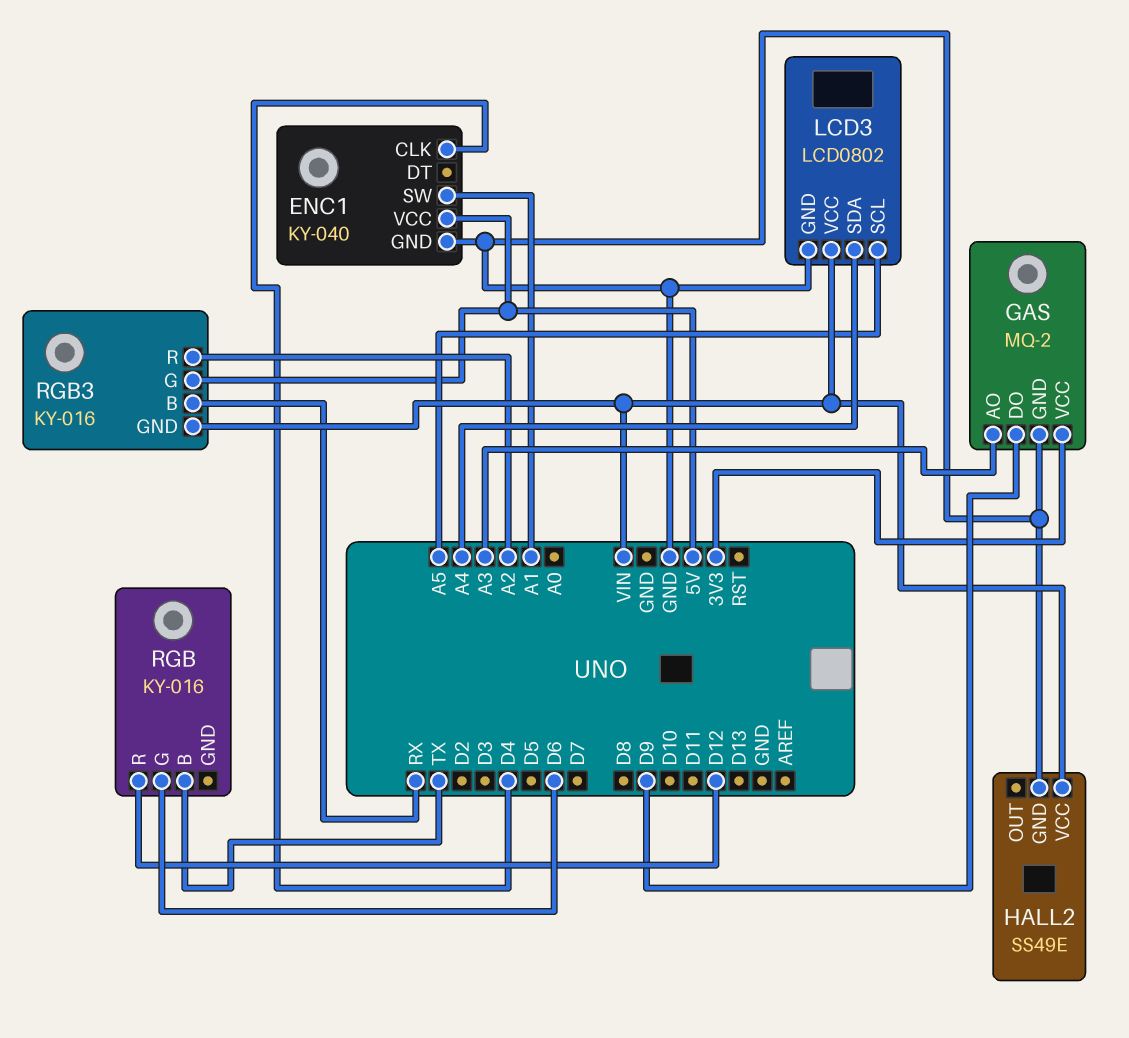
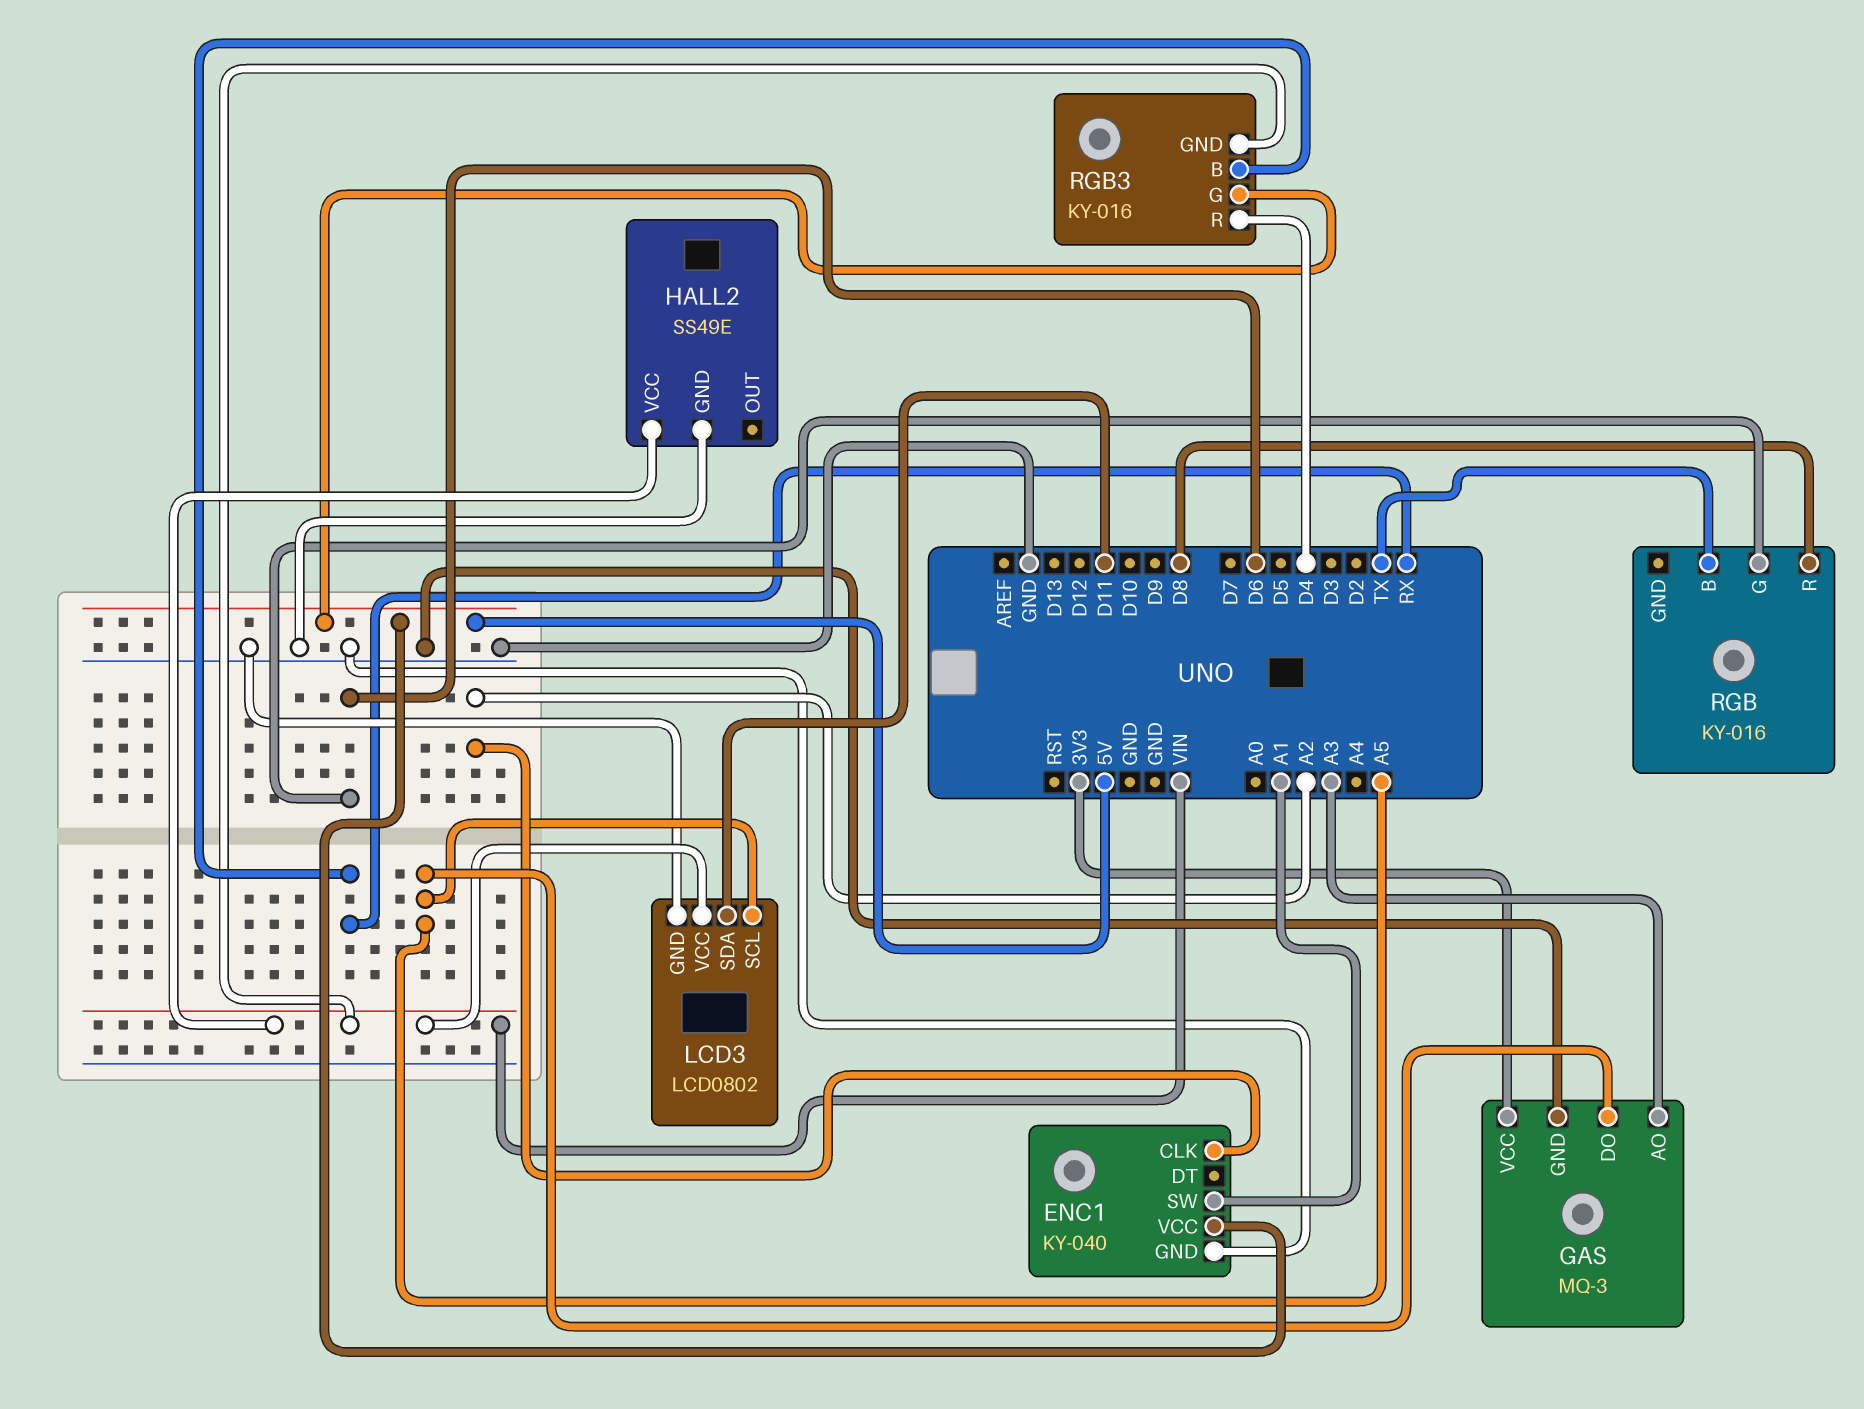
ENC1 pin CLK: D4 -> A2
GAS: MQ-2 -> MQ-3
GAS pin DO: D9 -> A5
LCD3 pin SDA: A4 -> D11
RGB pin R: D12 -> D8
RGB3 pin R: A2 -> D4

